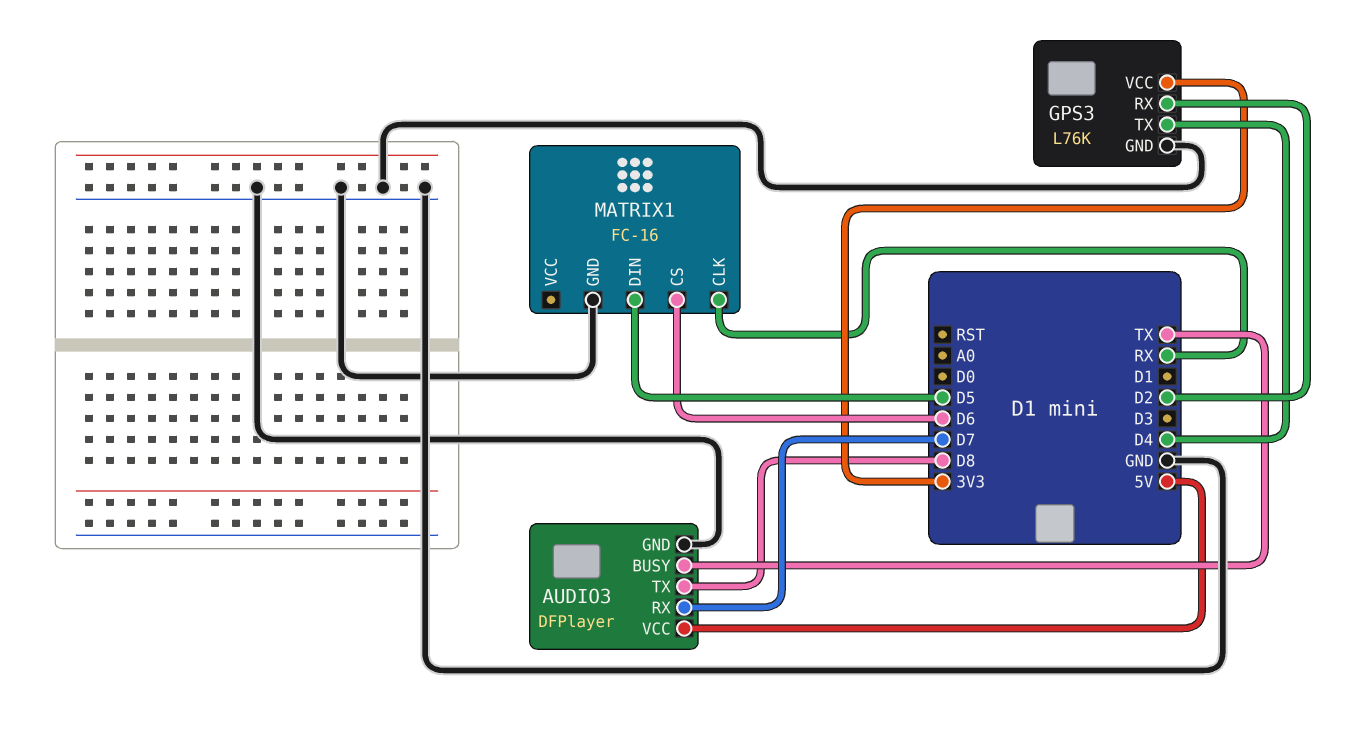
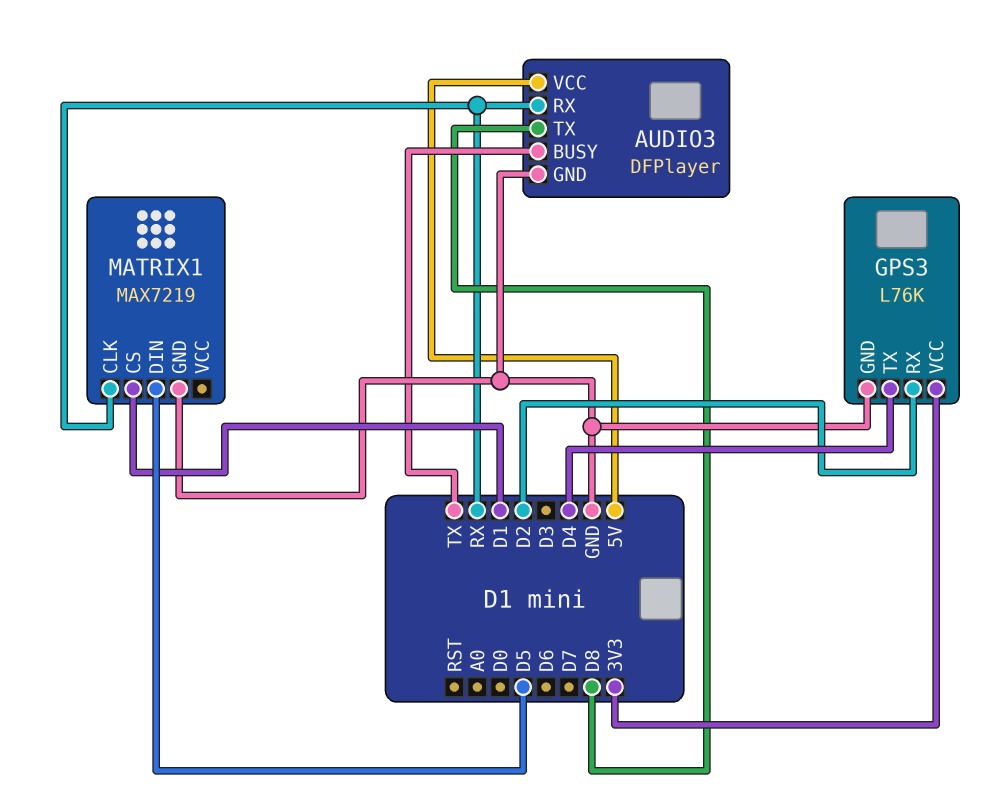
AUDIO3 pin RX: D7 -> RX
MATRIX1: FC-16 -> MAX7219
MATRIX1 pin CS: D6 -> D1

